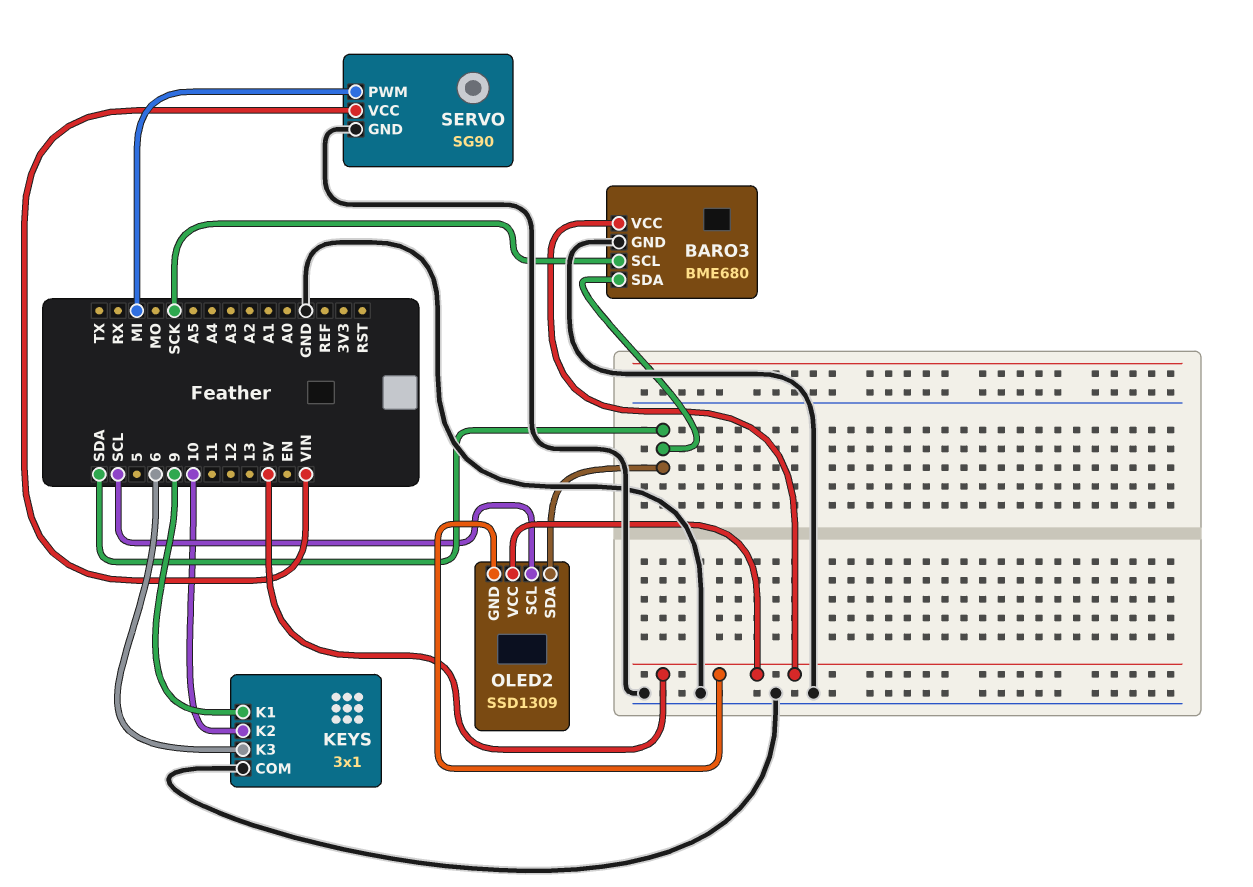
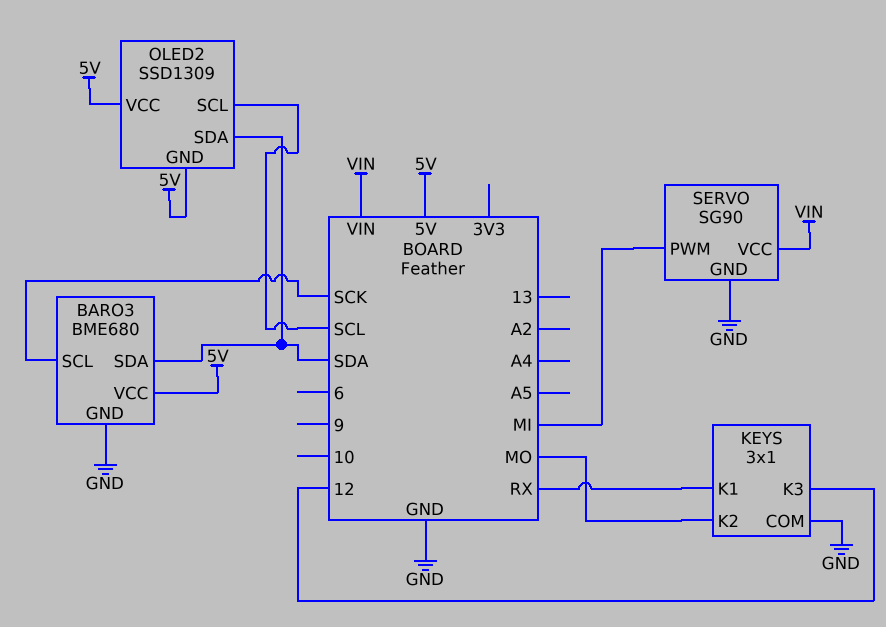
KEYS pin K1: 9 -> RX
KEYS pin K2: 10 -> MO
KEYS pin K3: 6 -> 12

